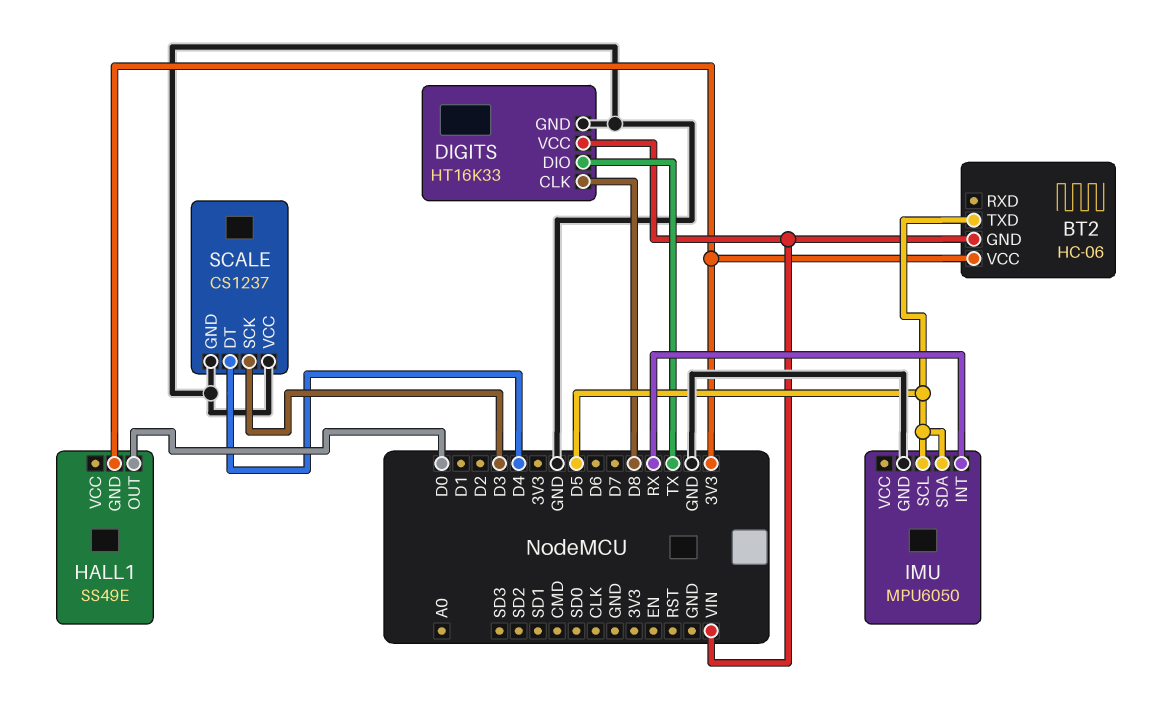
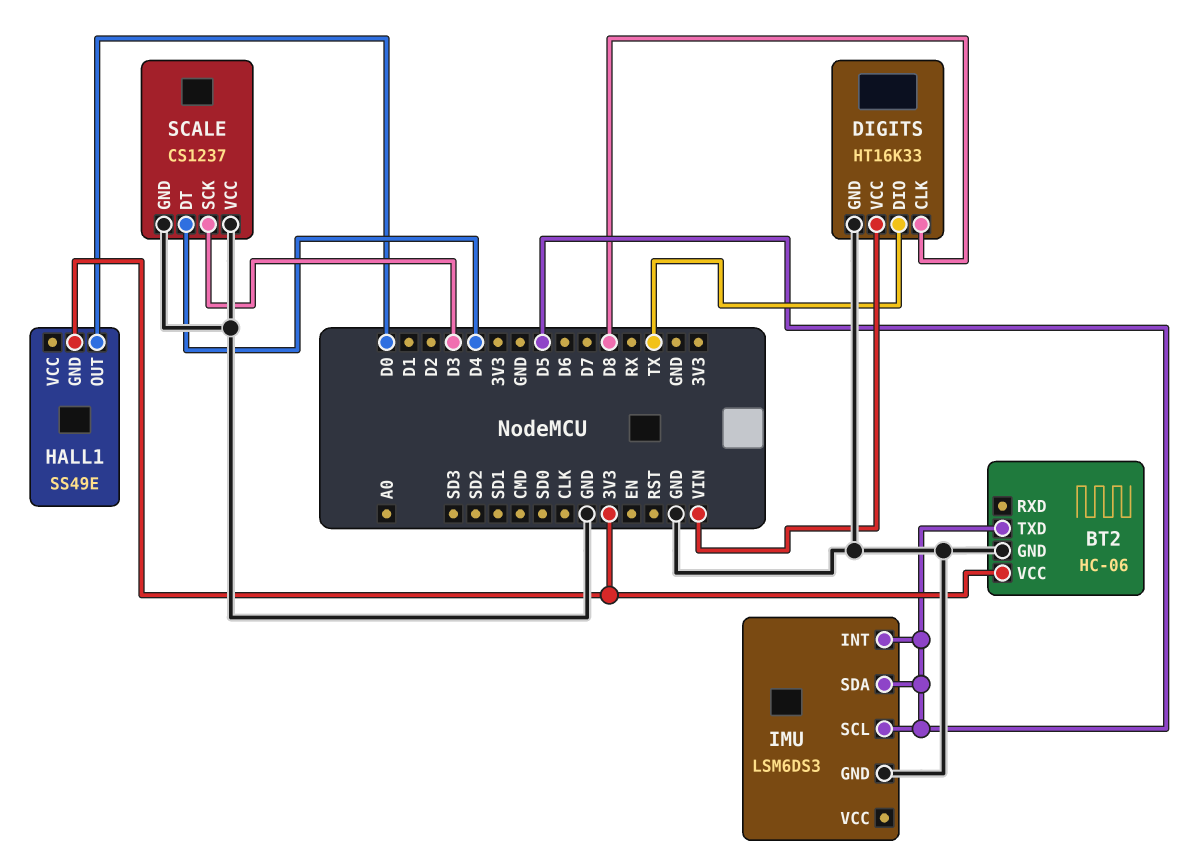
BT2 pin GND: VIN -> GND
IMU: MPU6050 -> LSM6DS3
IMU pin INT: RX -> D5

